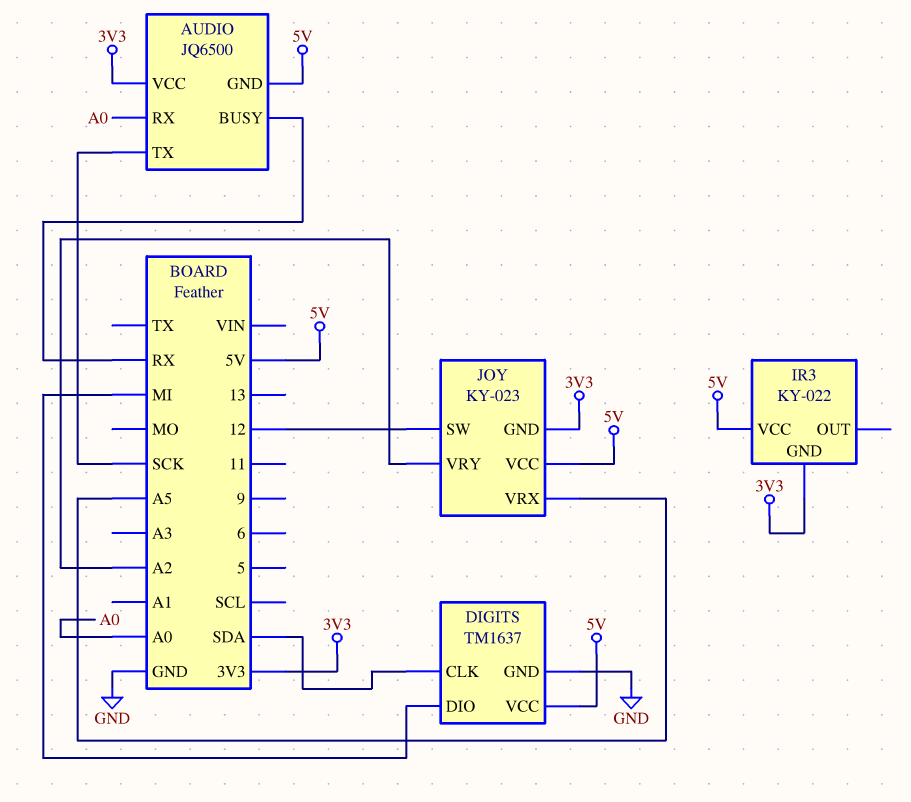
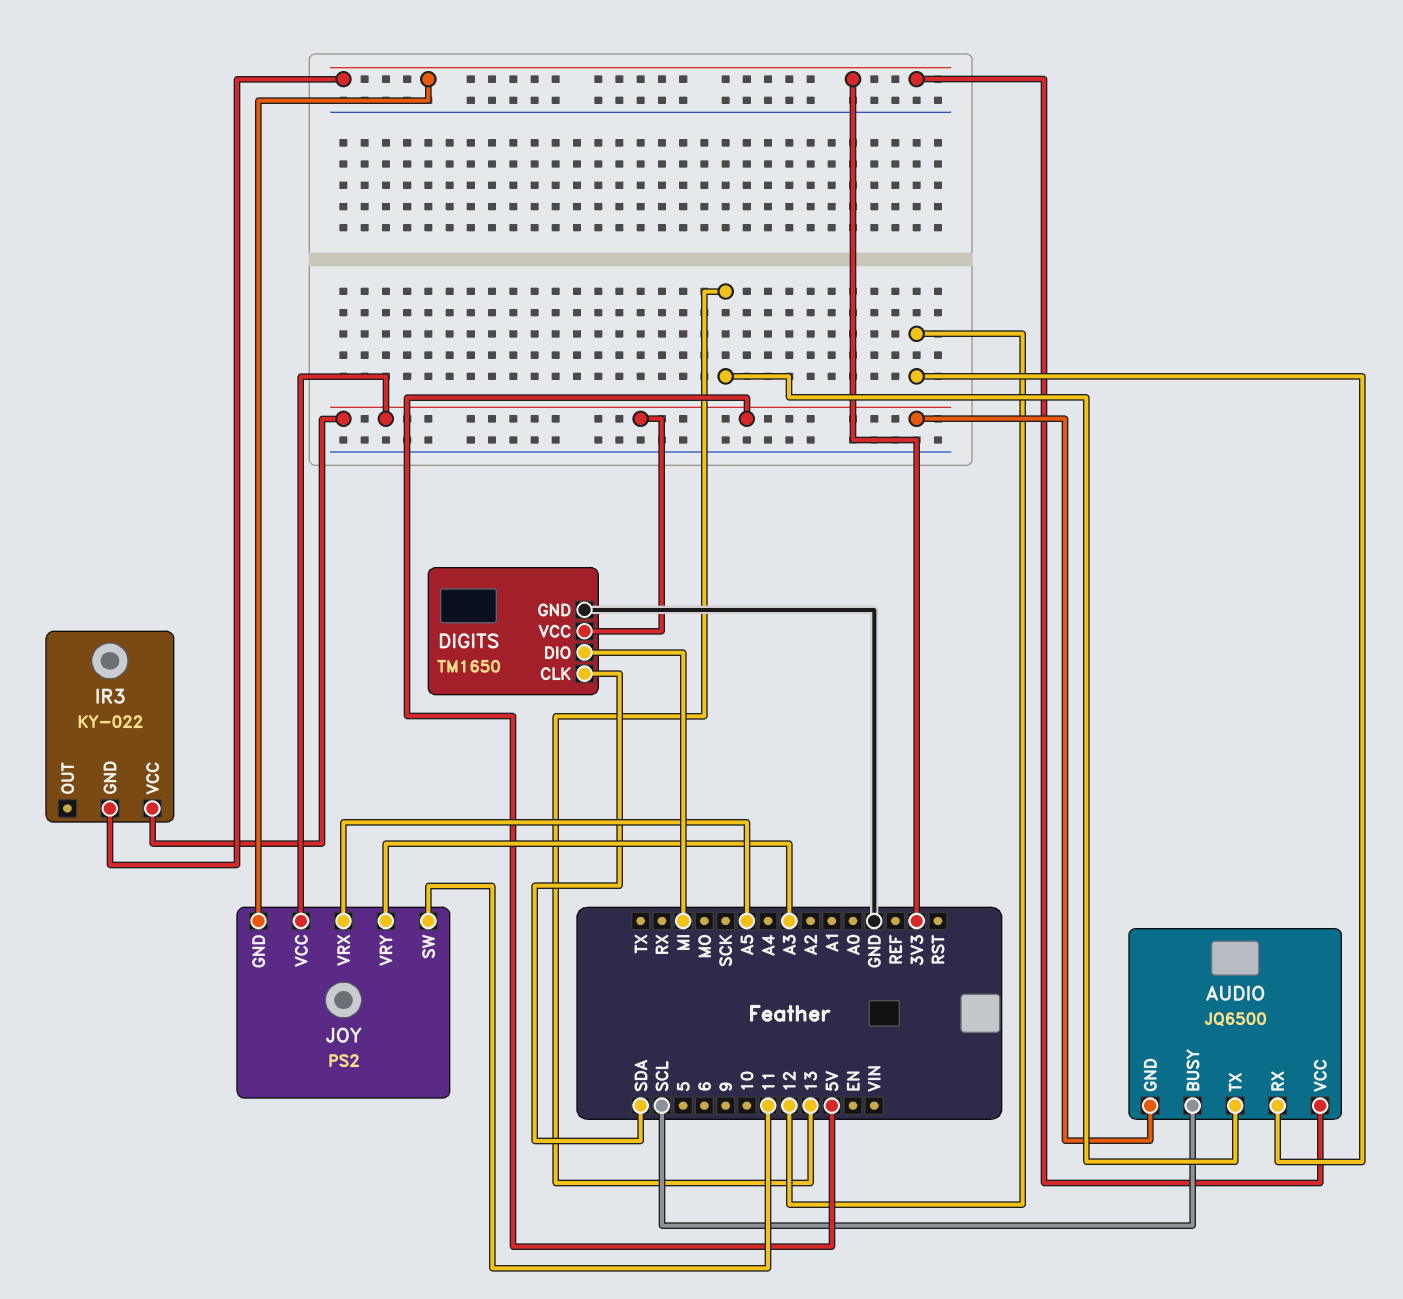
AUDIO pin BUSY: RX -> SCL
AUDIO pin RX: A0 -> 12
AUDIO pin TX: SCK -> 13
DIGITS: TM1637 -> TM1650
JOY: KY-023 -> PS2
JOY pin SW: 12 -> 11
JOY pin VRY: A2 -> A3

